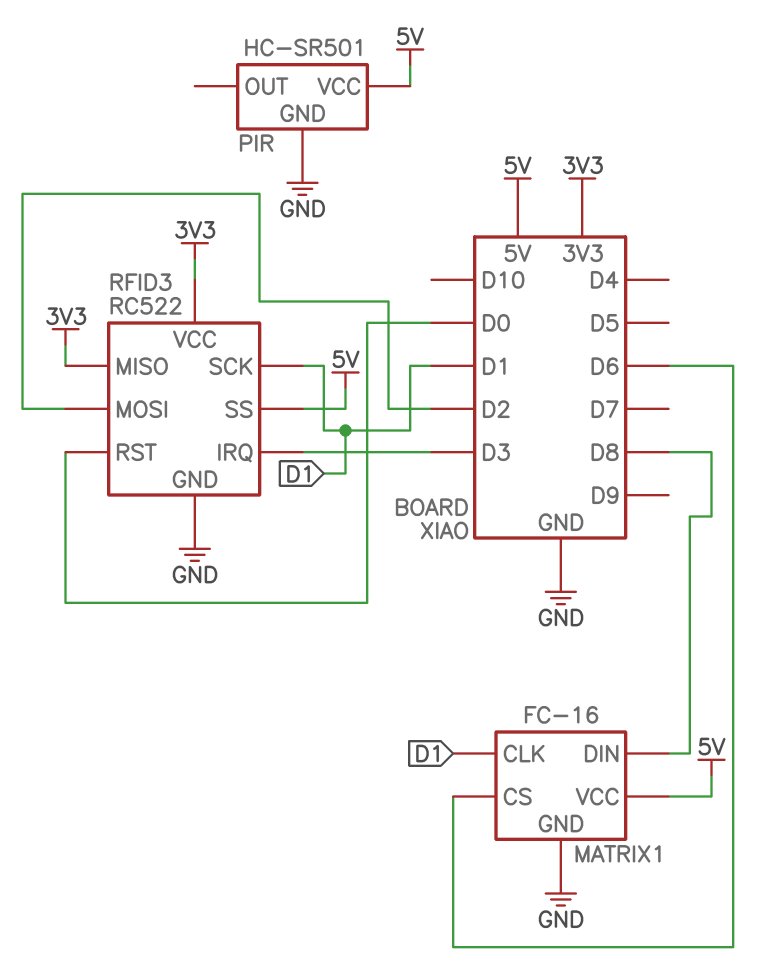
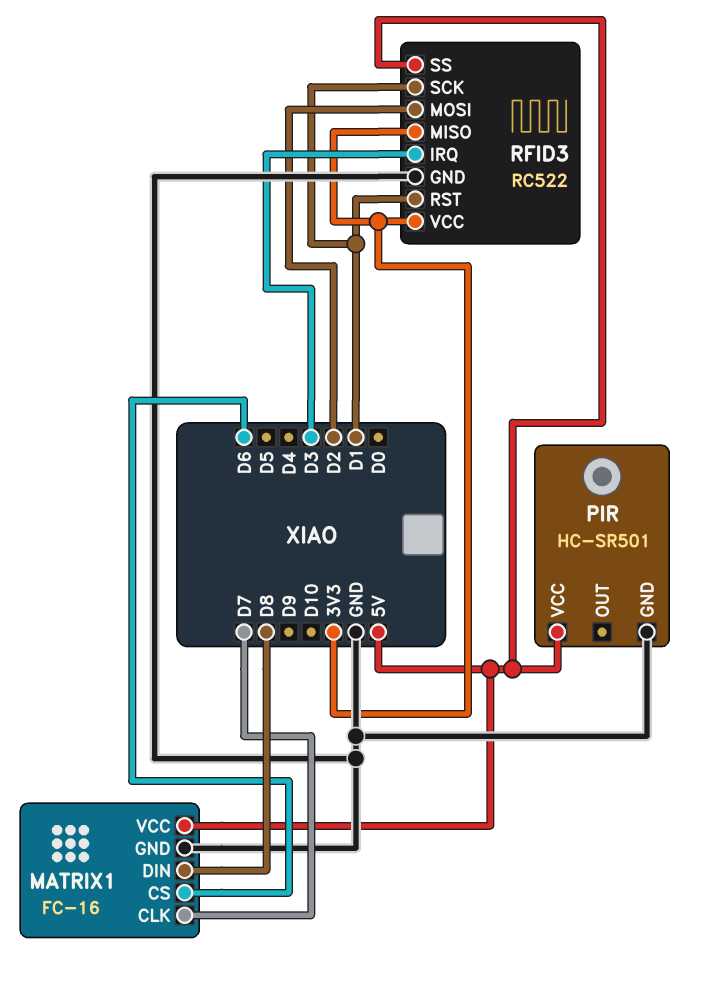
MATRIX1 pin CLK: D1 -> D7
RFID3 pin RST: D0 -> D1

